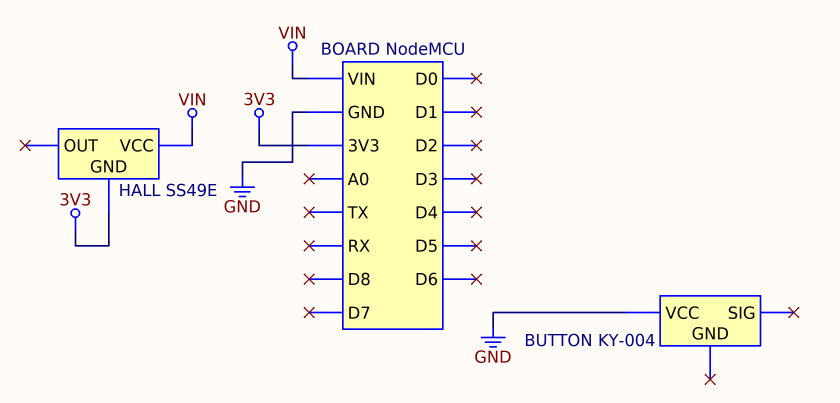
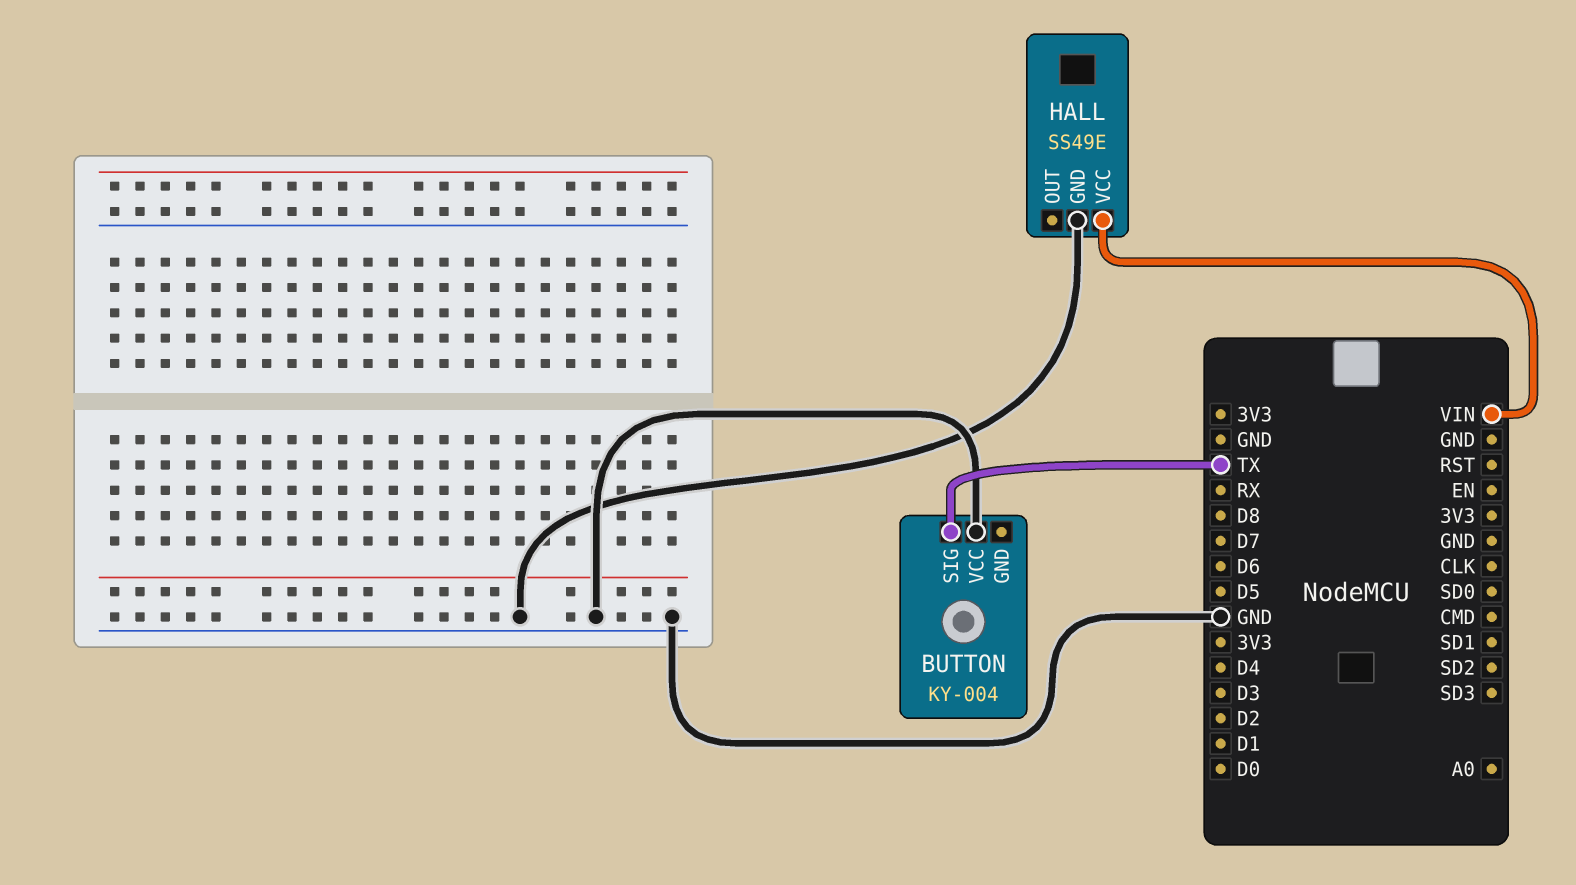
BUTTON pin SIG: none -> TX
HALL pin GND: 3V3 -> GND

